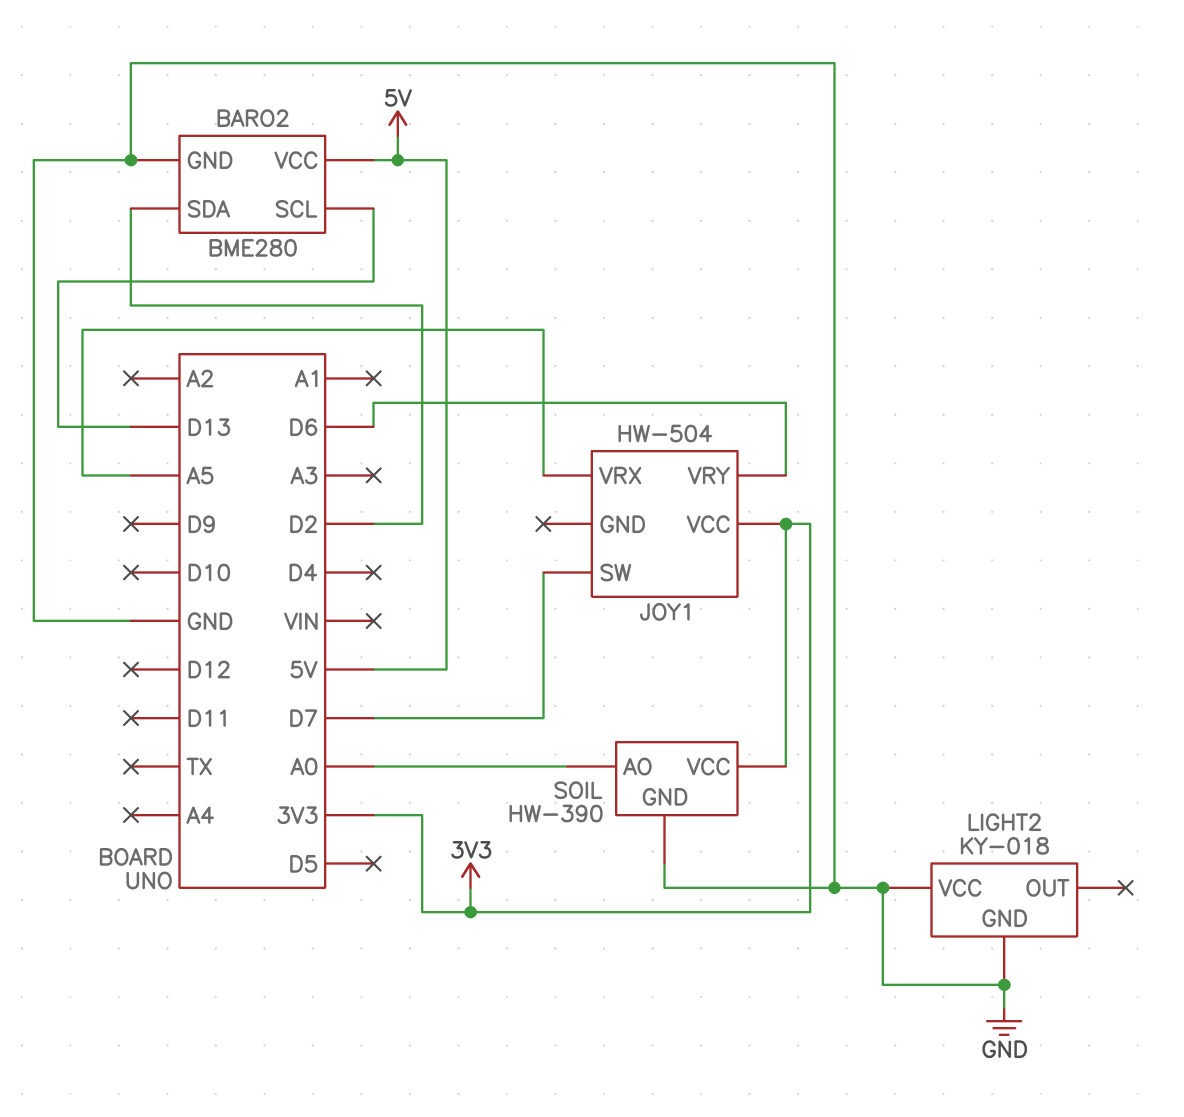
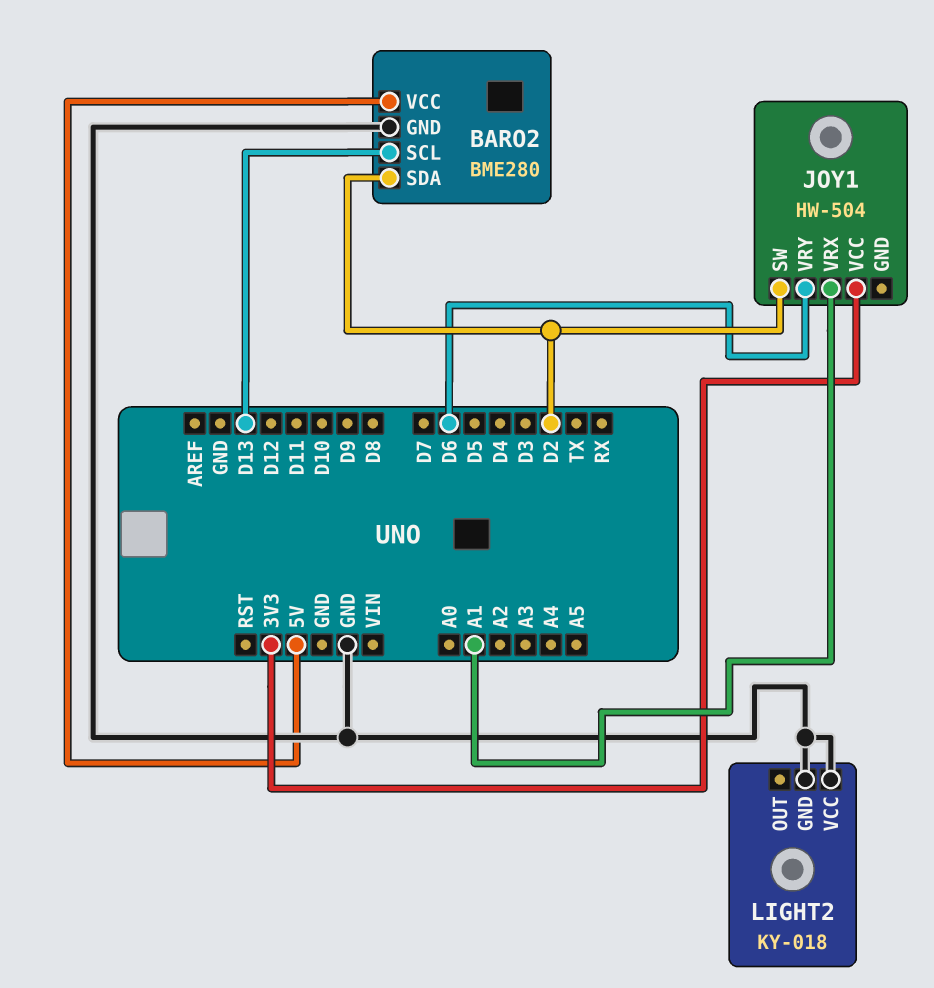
JOY1 pin SW: D7 -> D2
JOY1 pin VRX: A5 -> A1
SOIL: HW-390 -> none
SOIL pin AO: A0 -> none
SOIL pin GND: GND -> none
SOIL pin VCC: 3V3 -> none

